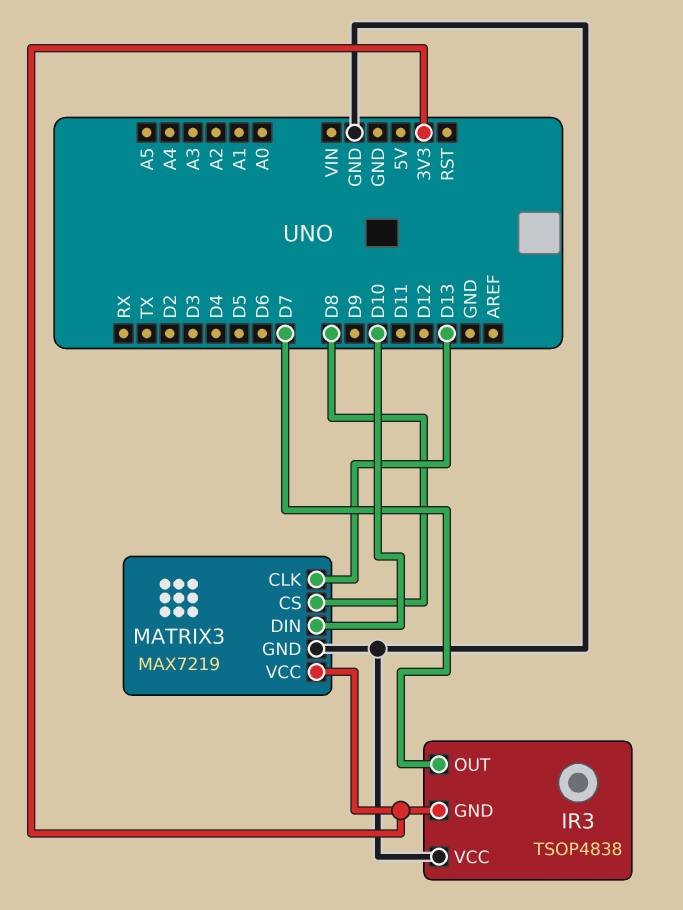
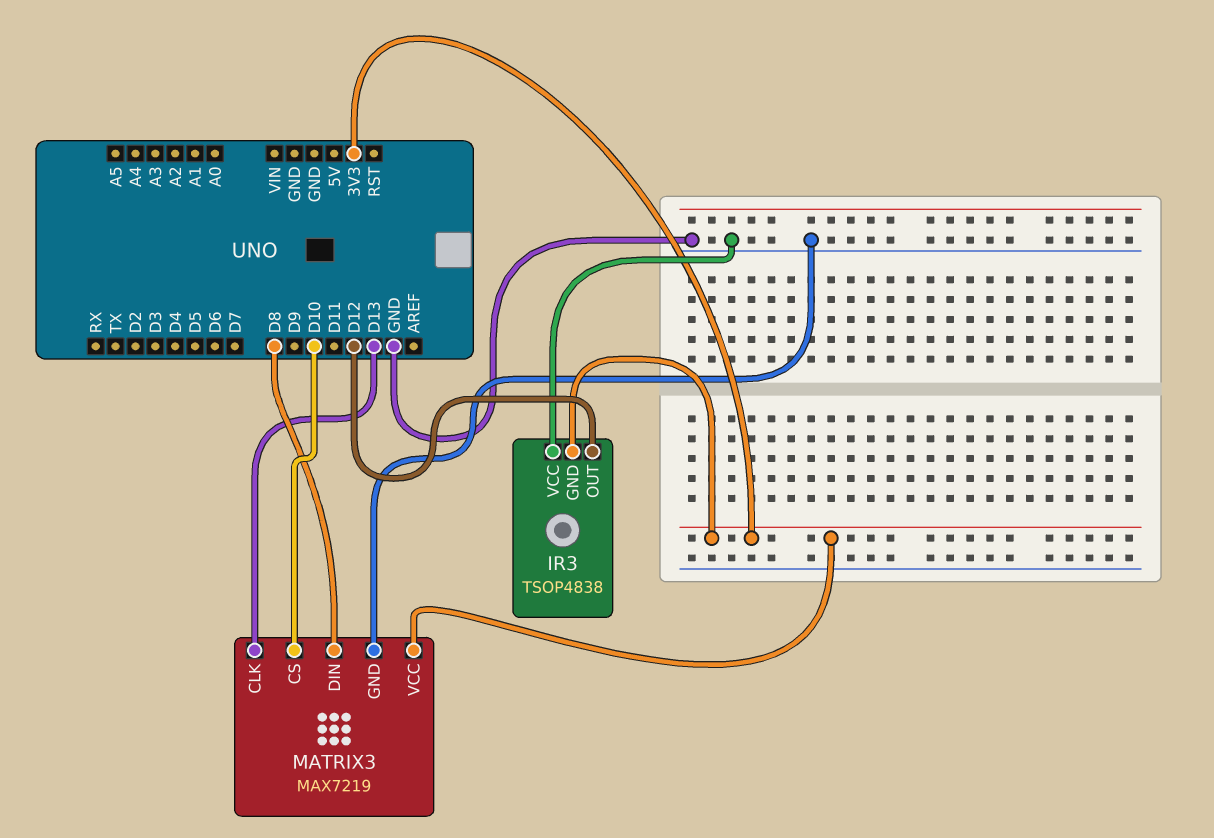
IR3 pin OUT: D7 -> D12
MATRIX3 pin CS: D8 -> D10
MATRIX3 pin DIN: D10 -> D8

